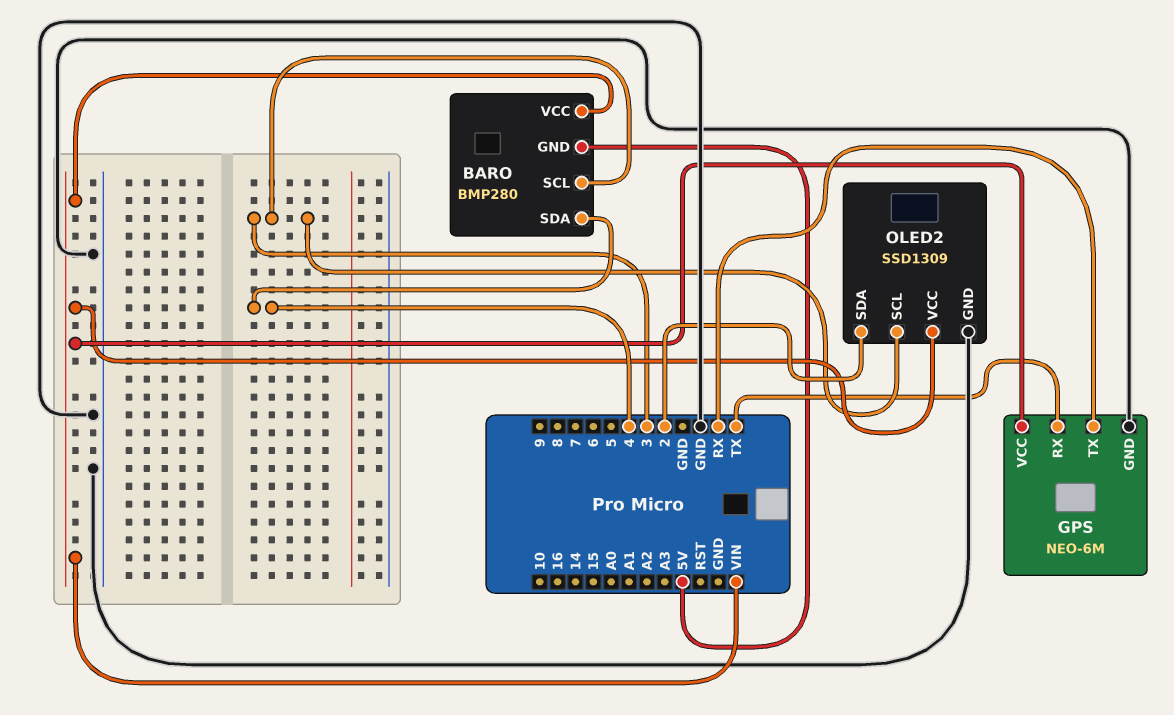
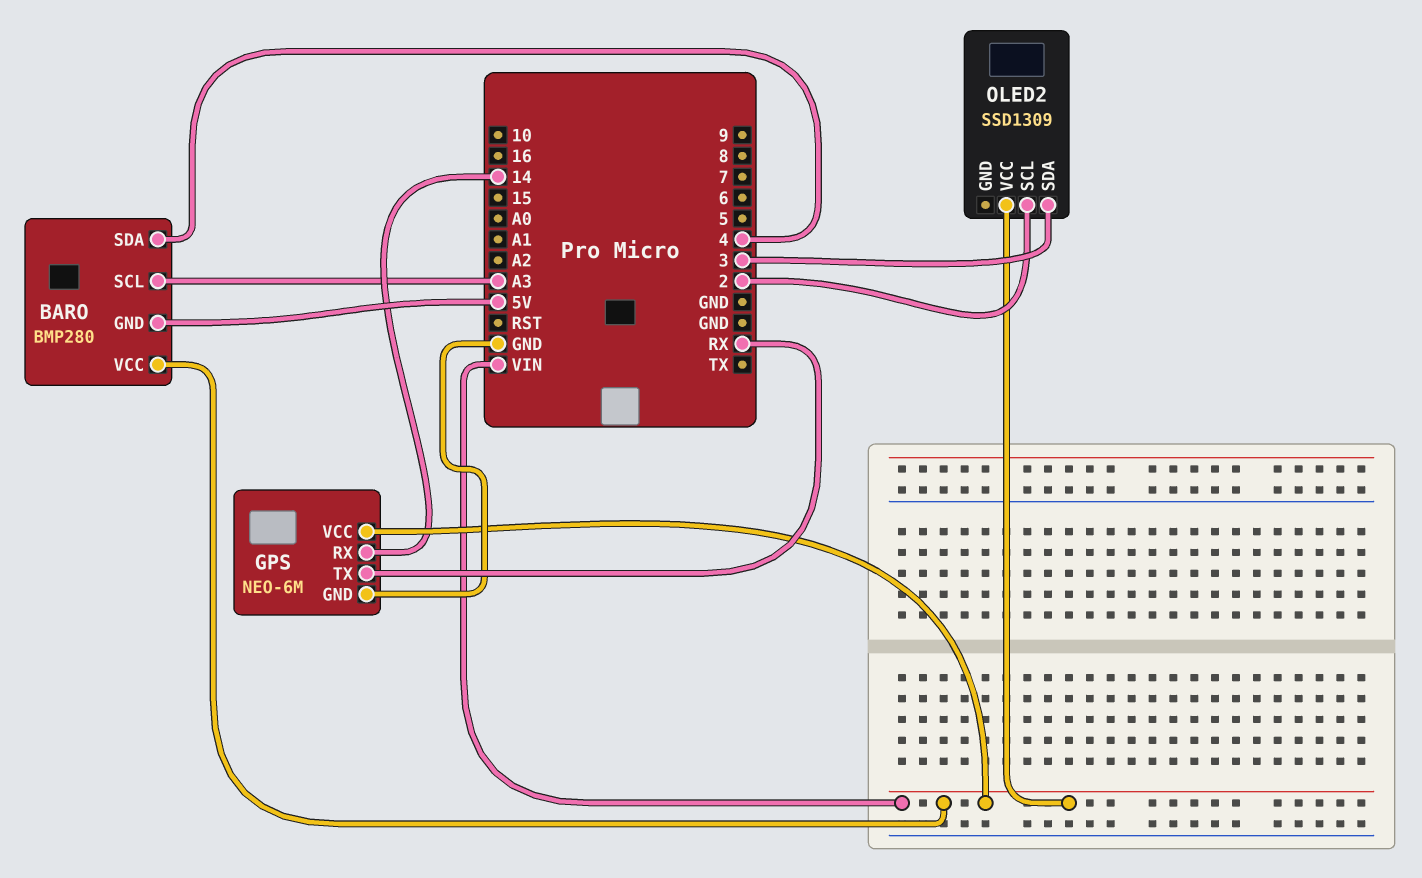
BARO pin SCL: 3 -> A3
GPS pin RX: TX -> 14
OLED2 pin GND: GND -> none
OLED2 pin SCL: 3 -> 2
OLED2 pin SDA: 2 -> 3

